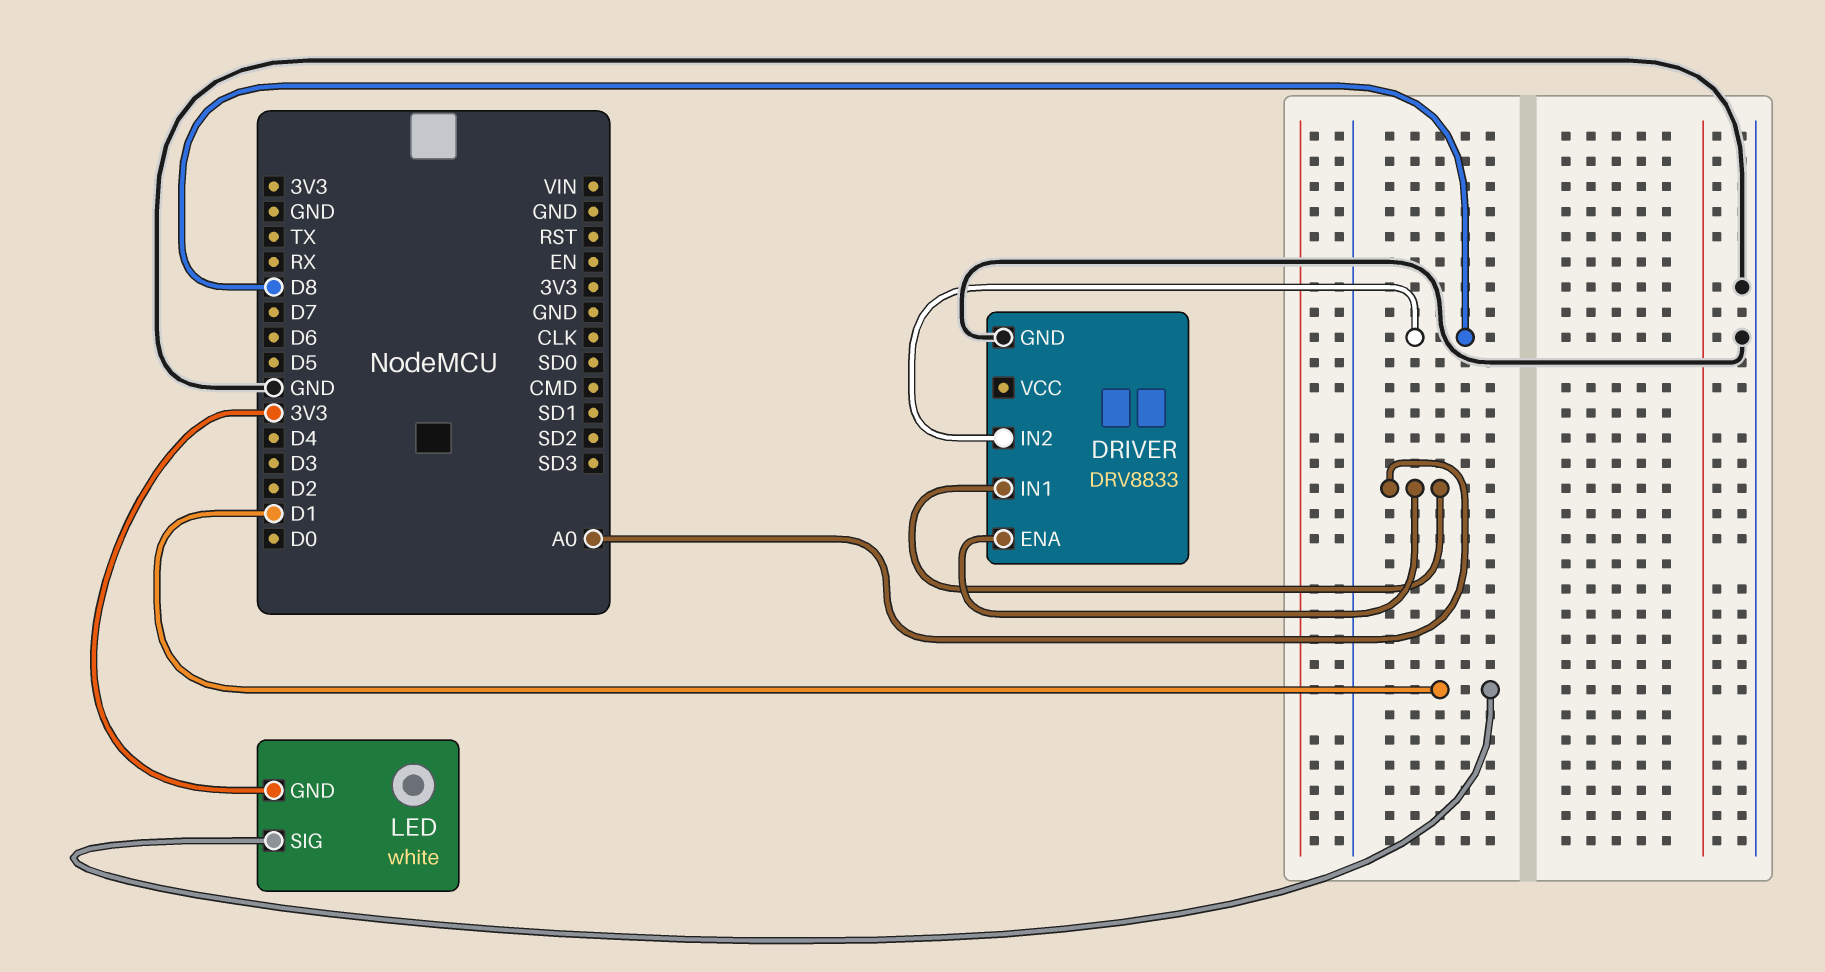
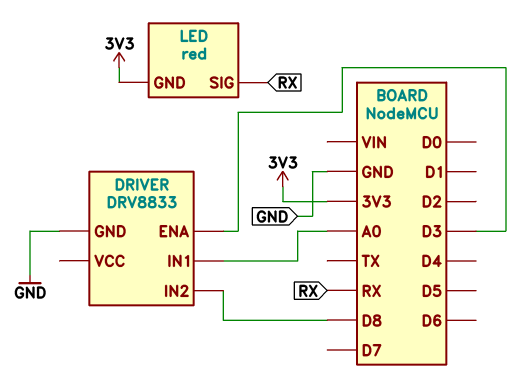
DRIVER pin ENA: A0 -> D3
LED: white -> red
LED pin SIG: D1 -> RX

